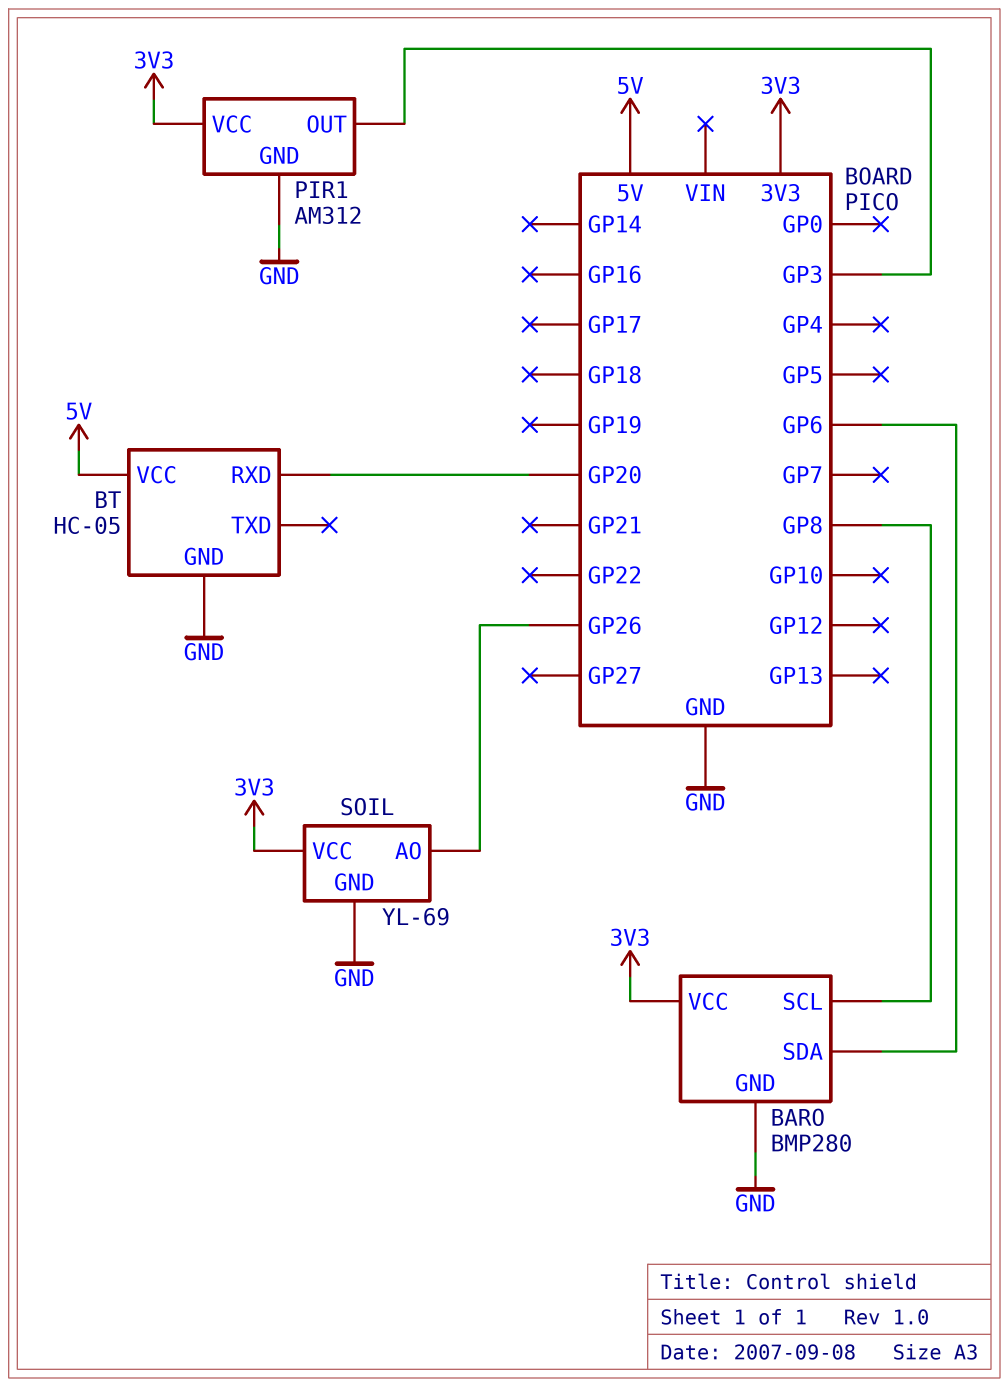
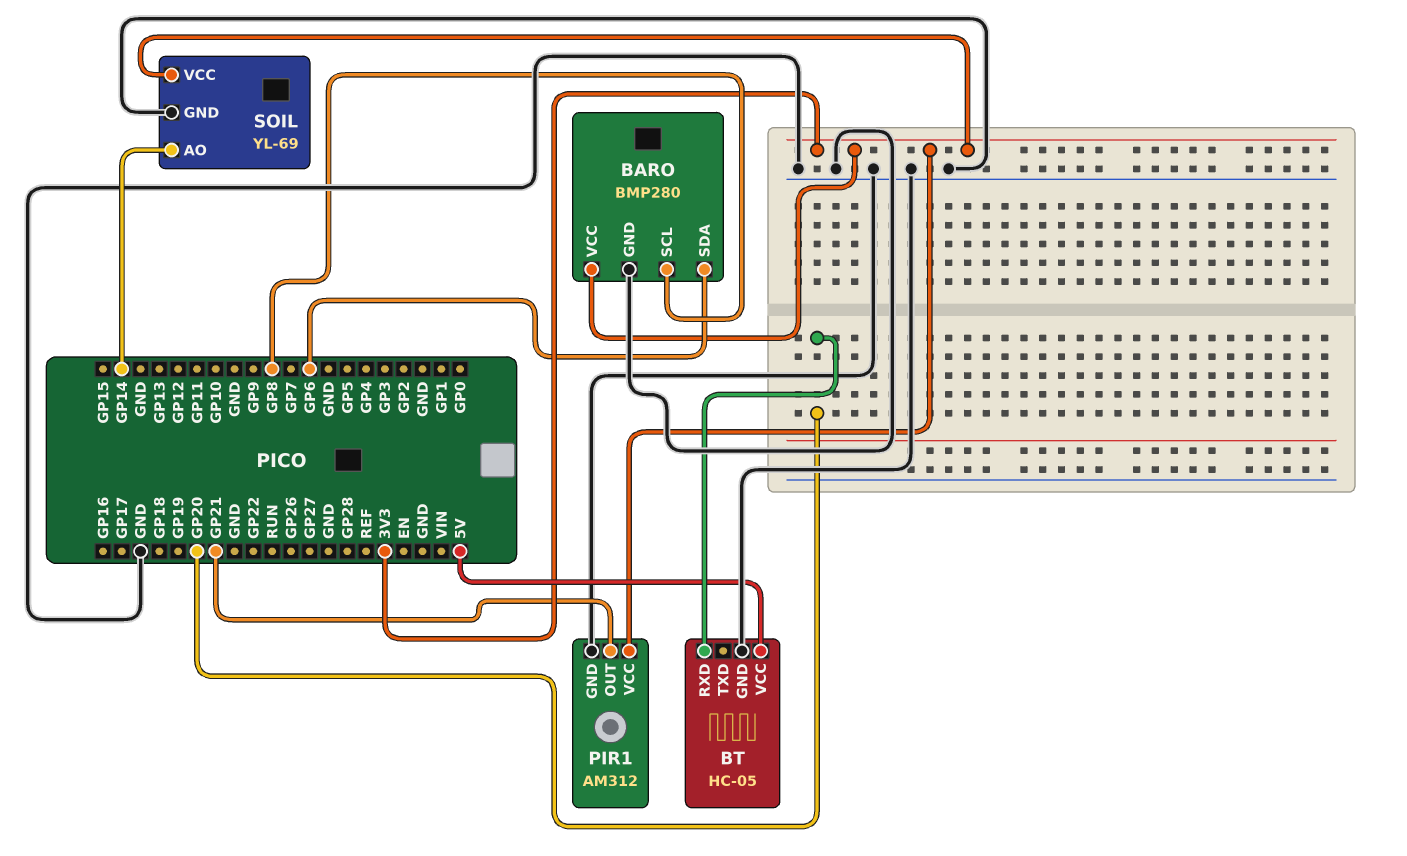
PIR1 pin OUT: GP3 -> GP21
SOIL pin AO: GP26 -> GP14

